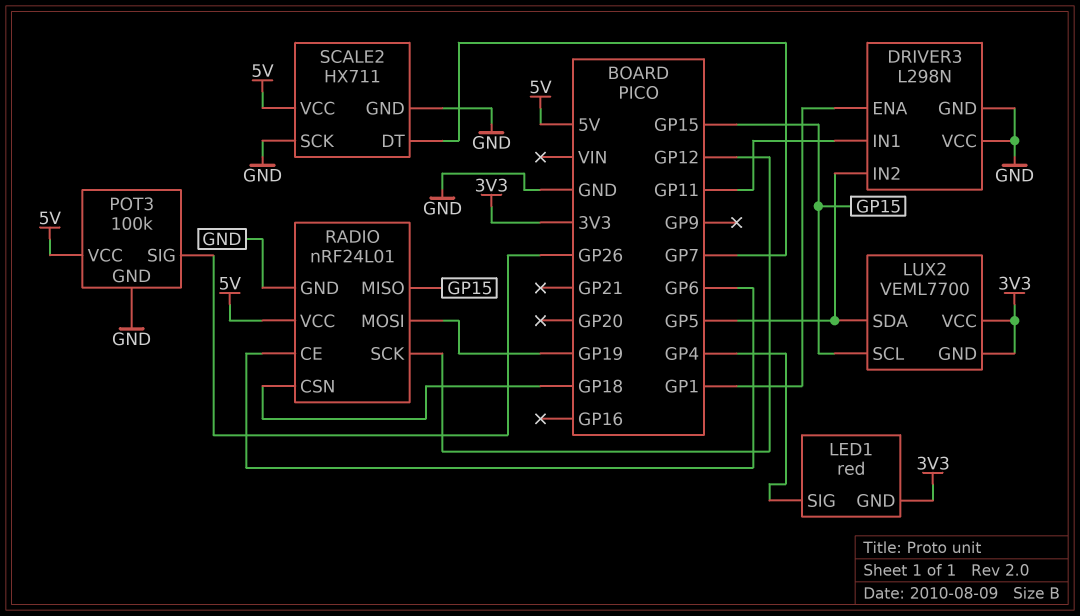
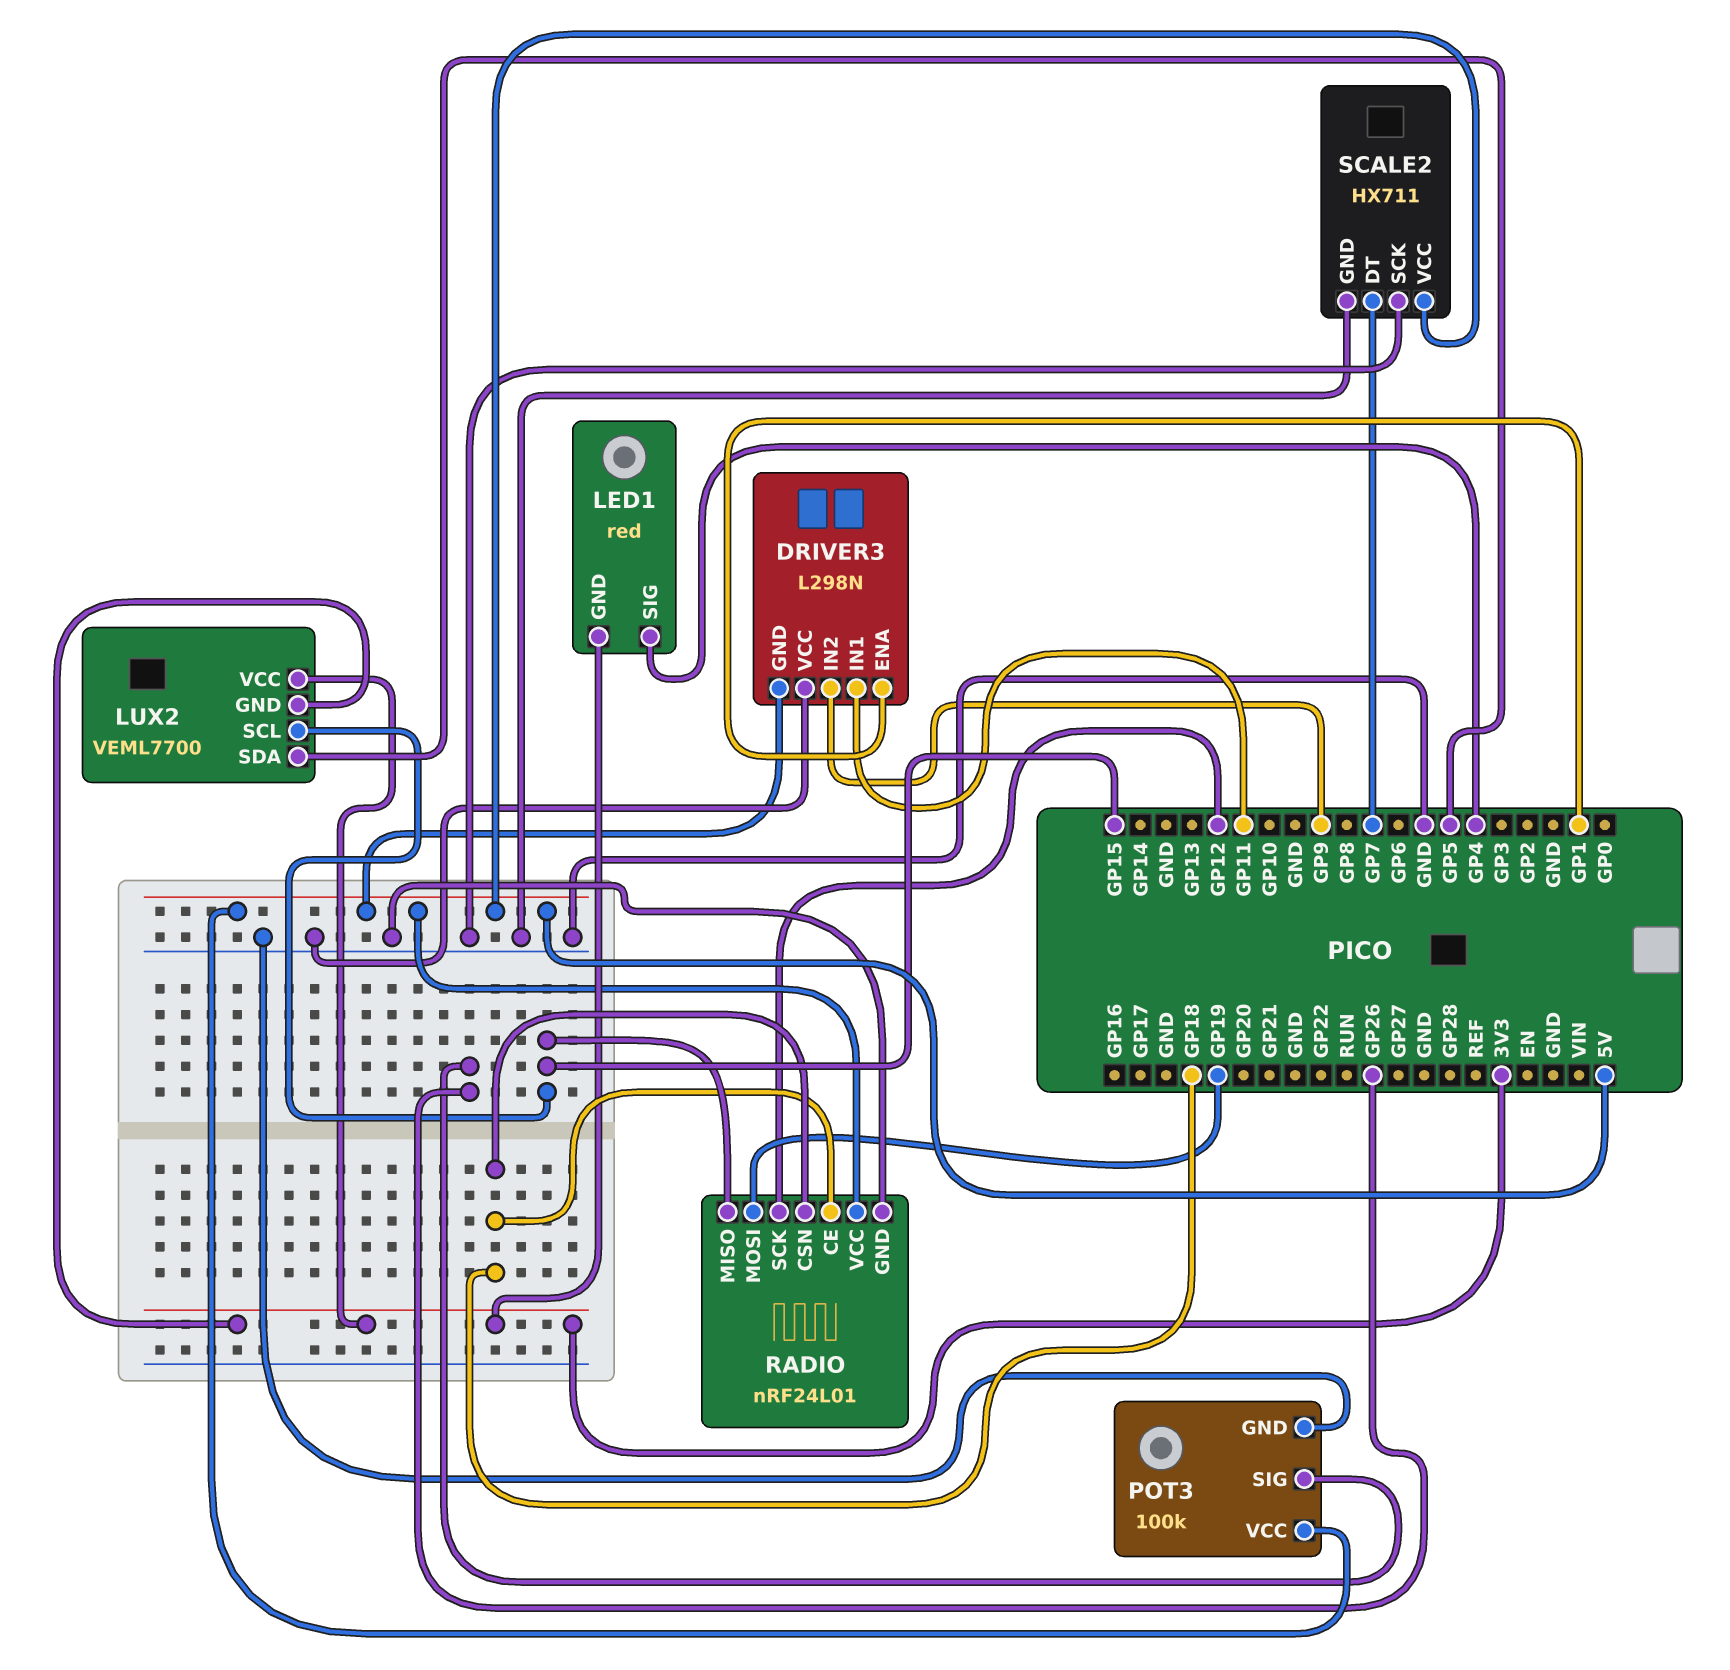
DRIVER3 pin GND: GND -> 5V
DRIVER3 pin IN2: GP5 -> GP9
RADIO pin CE: GP6 -> GP18

